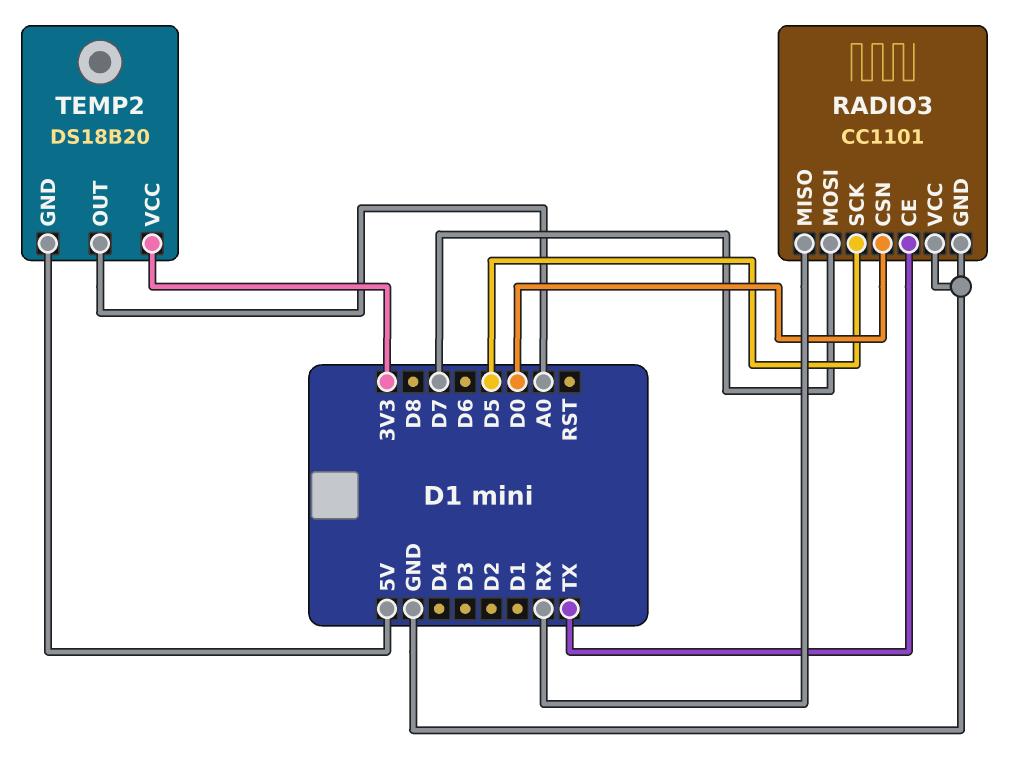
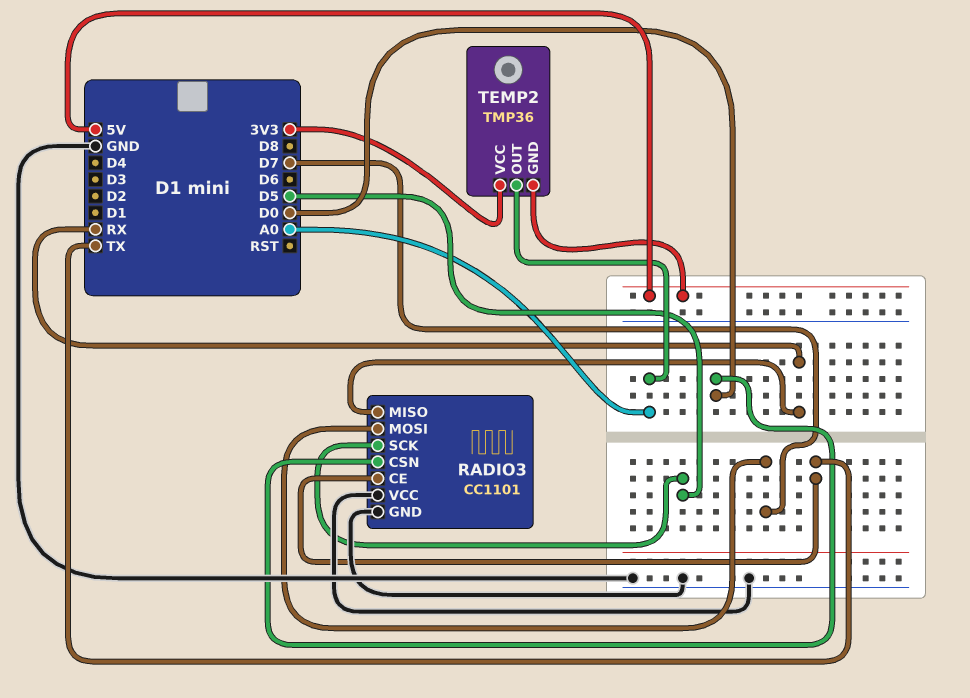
TEMP2: DS18B20 -> TMP36

